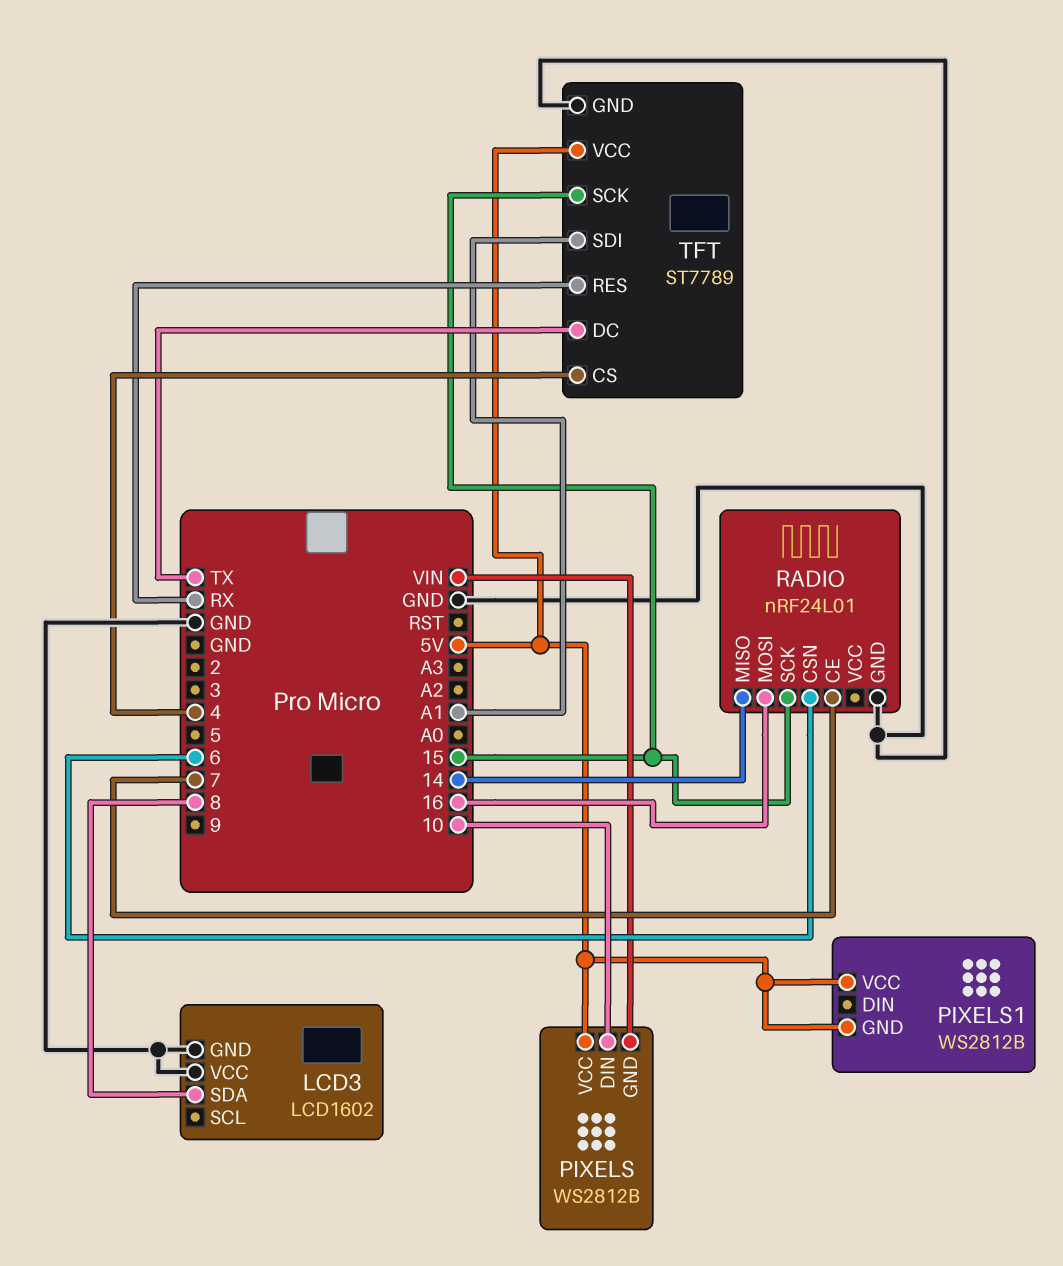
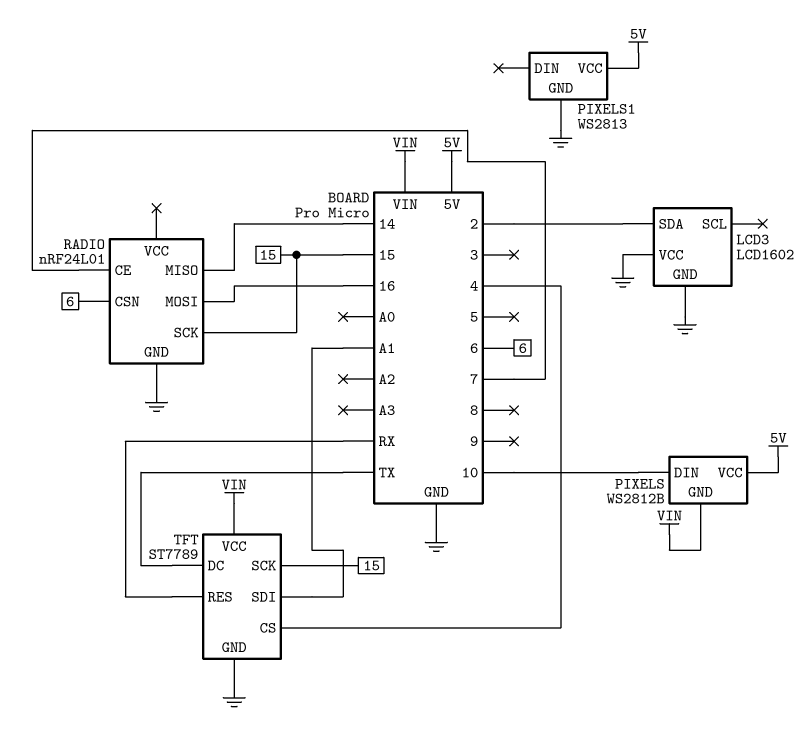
LCD3 pin SDA: 8 -> 2
PIXELS1: WS2812B -> WS2813
PIXELS1 pin GND: 5V -> GND
TFT pin VCC: 5V -> VIN

